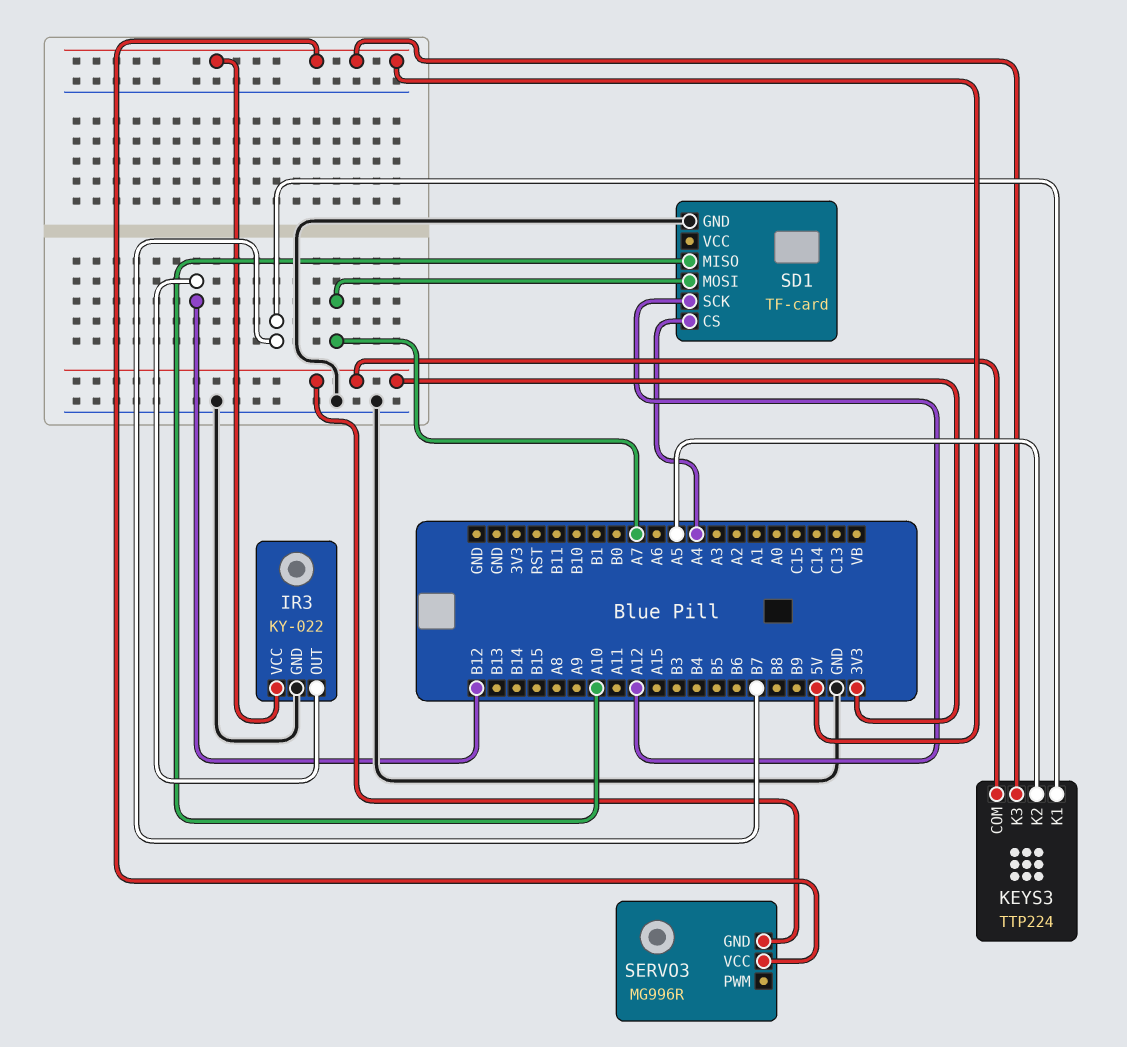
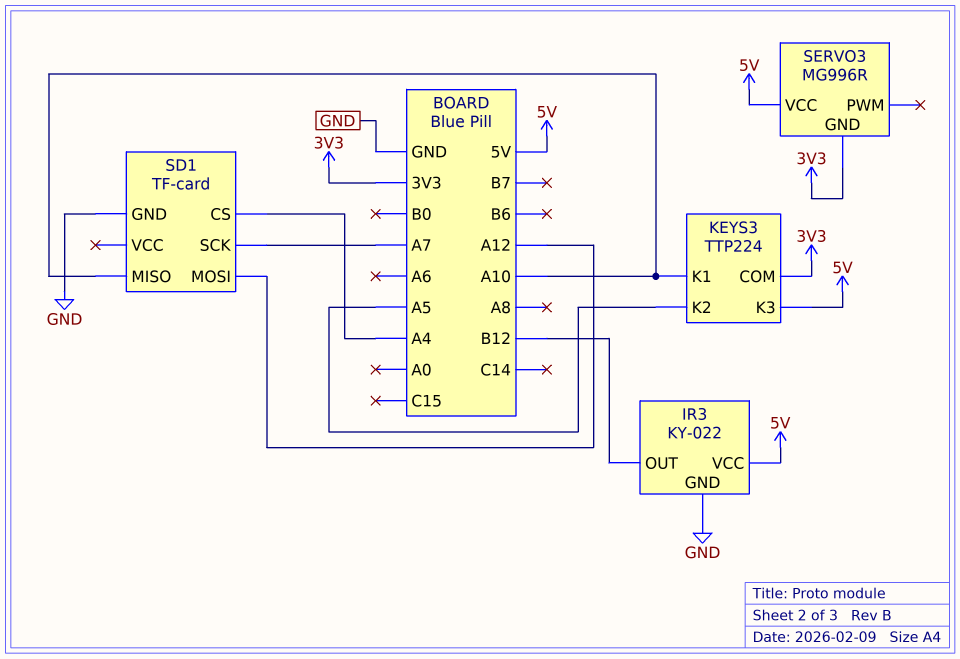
KEYS3 pin K1: B7 -> A10
SD1 pin MOSI: A7 -> A12
SD1 pin SCK: A12 -> A7

